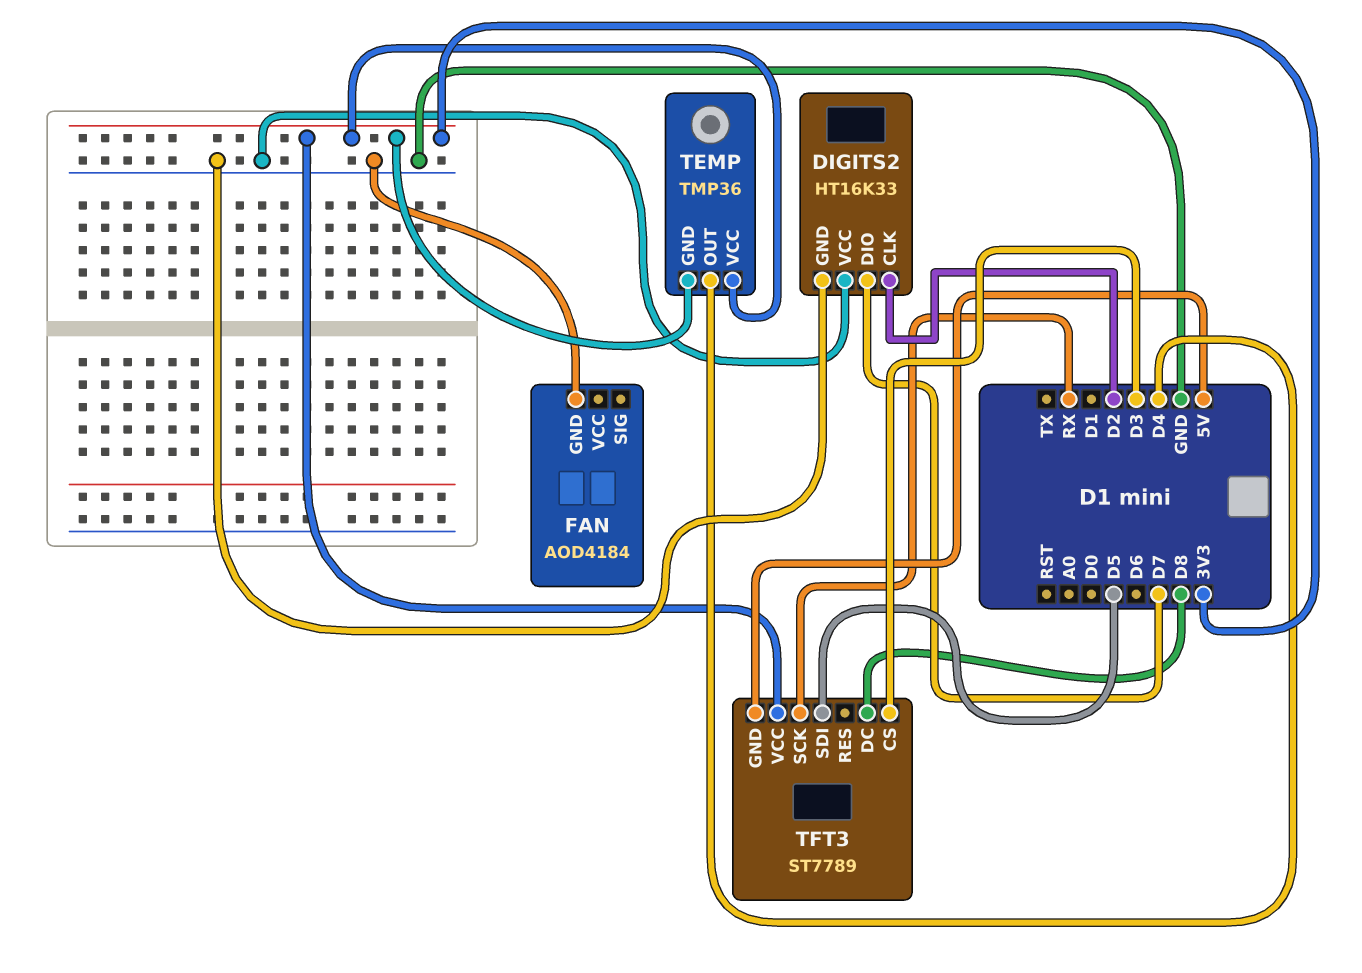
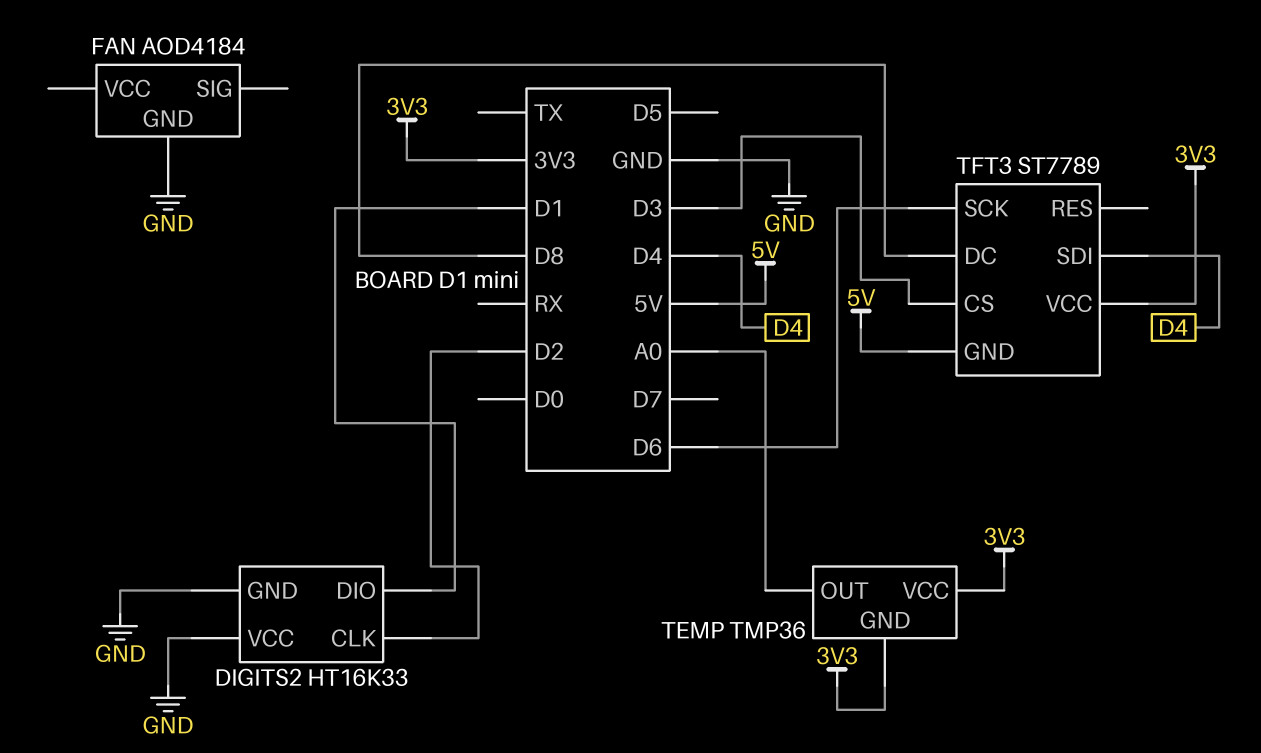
DIGITS2 pin DIO: D7 -> D1
TEMP pin OUT: D4 -> A0
TFT3 pin SCK: RX -> D6
TFT3 pin SDI: D5 -> D4

